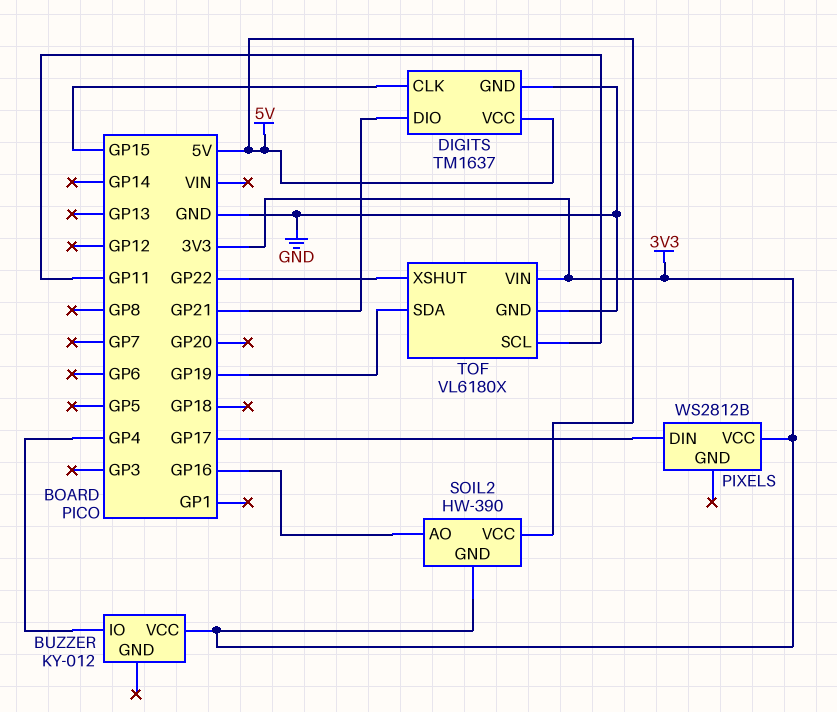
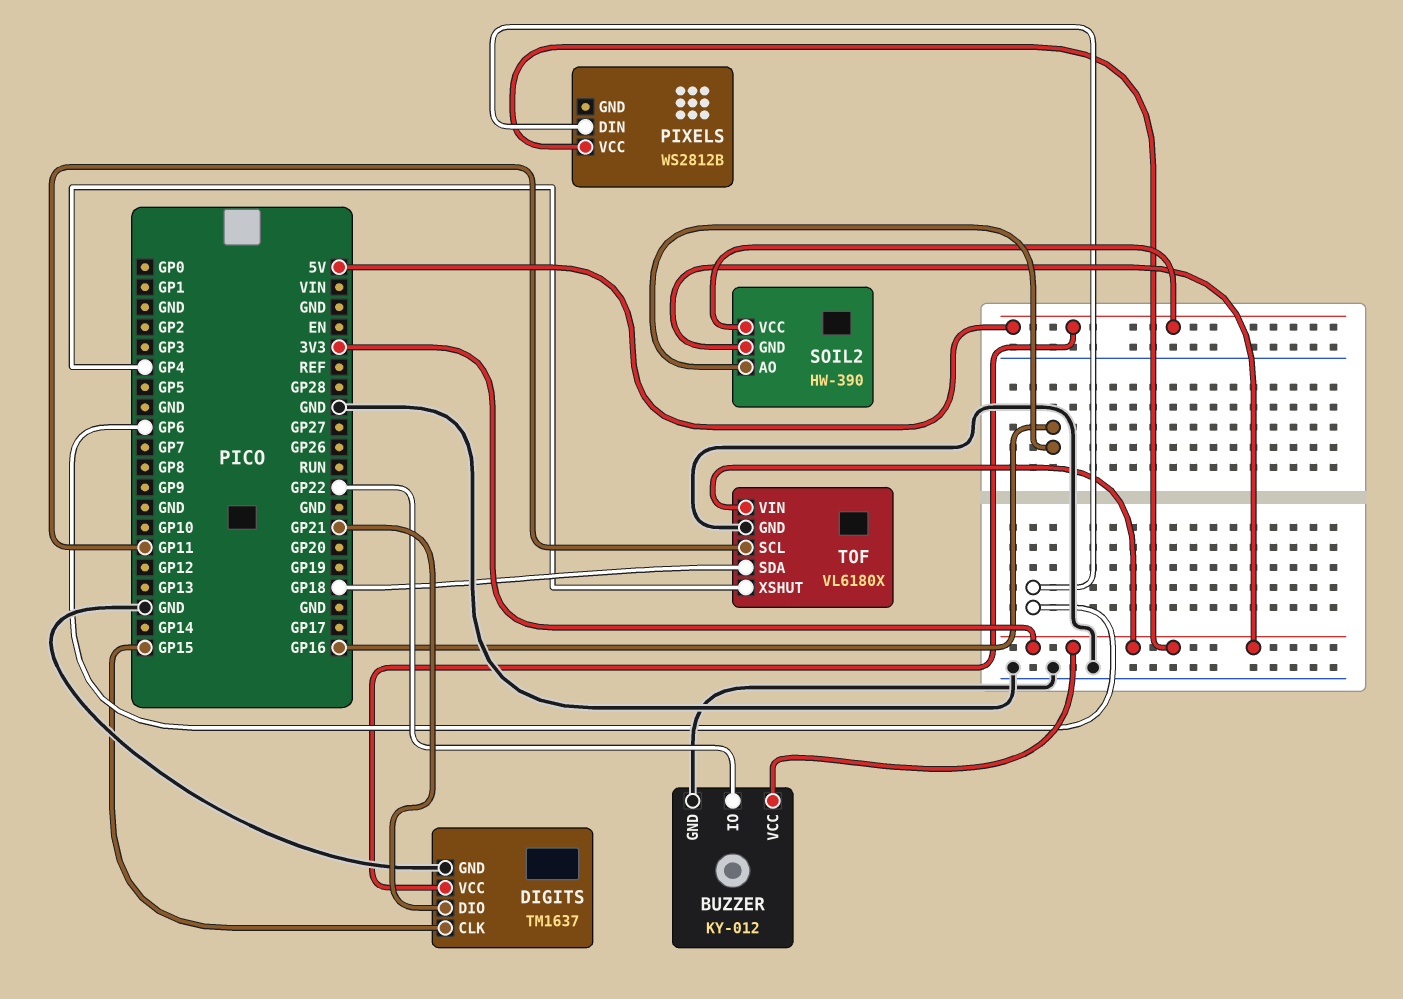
BUZZER pin GND: none -> GND
BUZZER pin IO: GP4 -> GP22
PIXELS pin DIN: GP17 -> GP6
TOF pin SDA: GP19 -> GP18
TOF pin XSHUT: GP22 -> GP4

